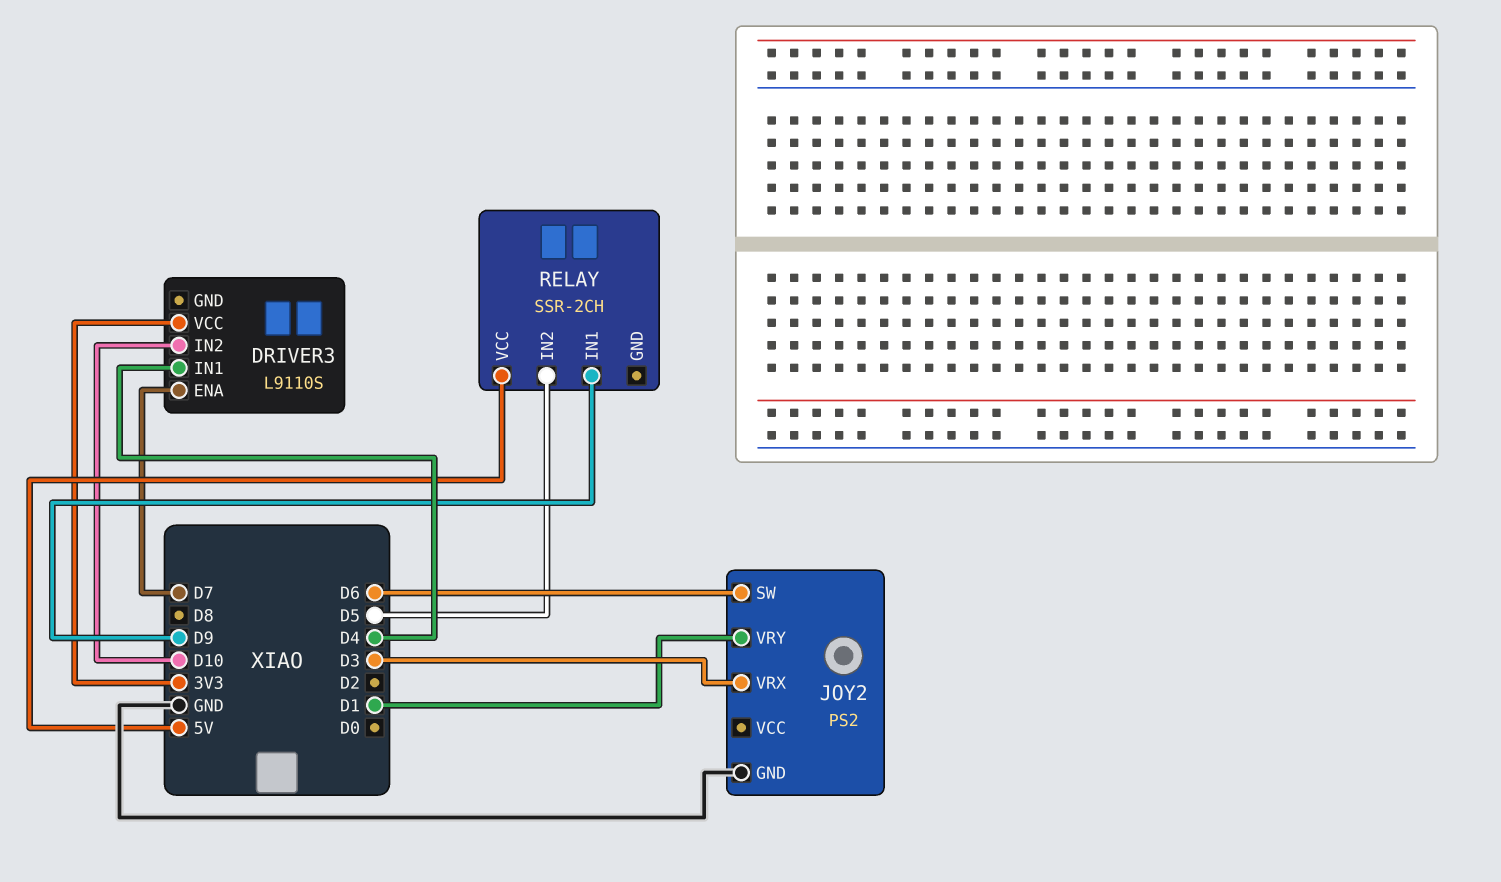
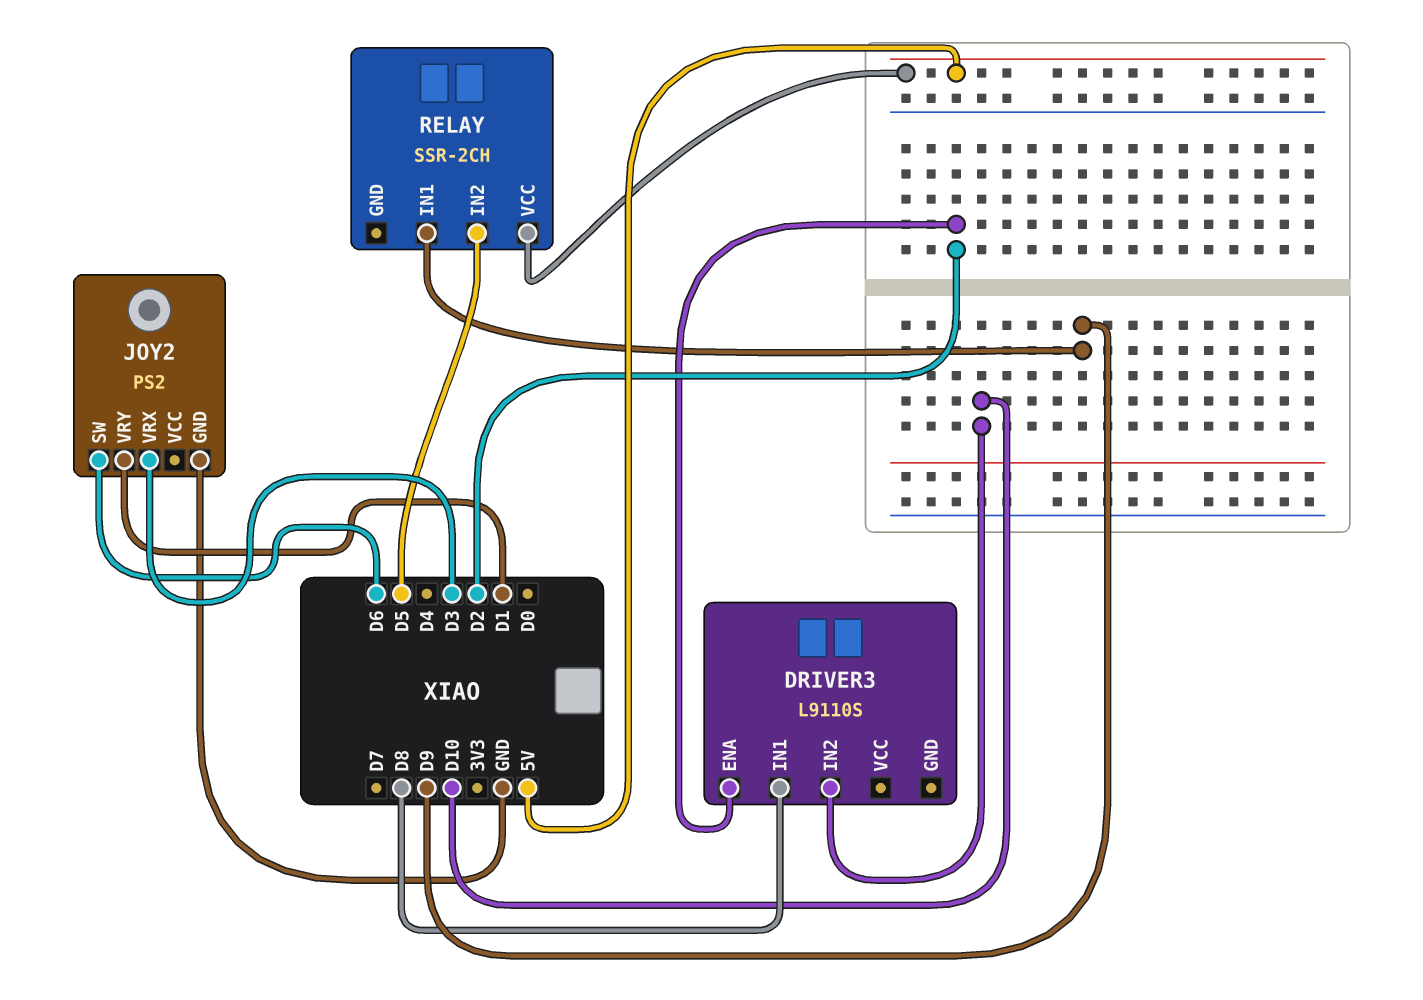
DRIVER3 pin ENA: D7 -> D2
DRIVER3 pin IN1: D4 -> D8
DRIVER3 pin VCC: 3V3 -> none

